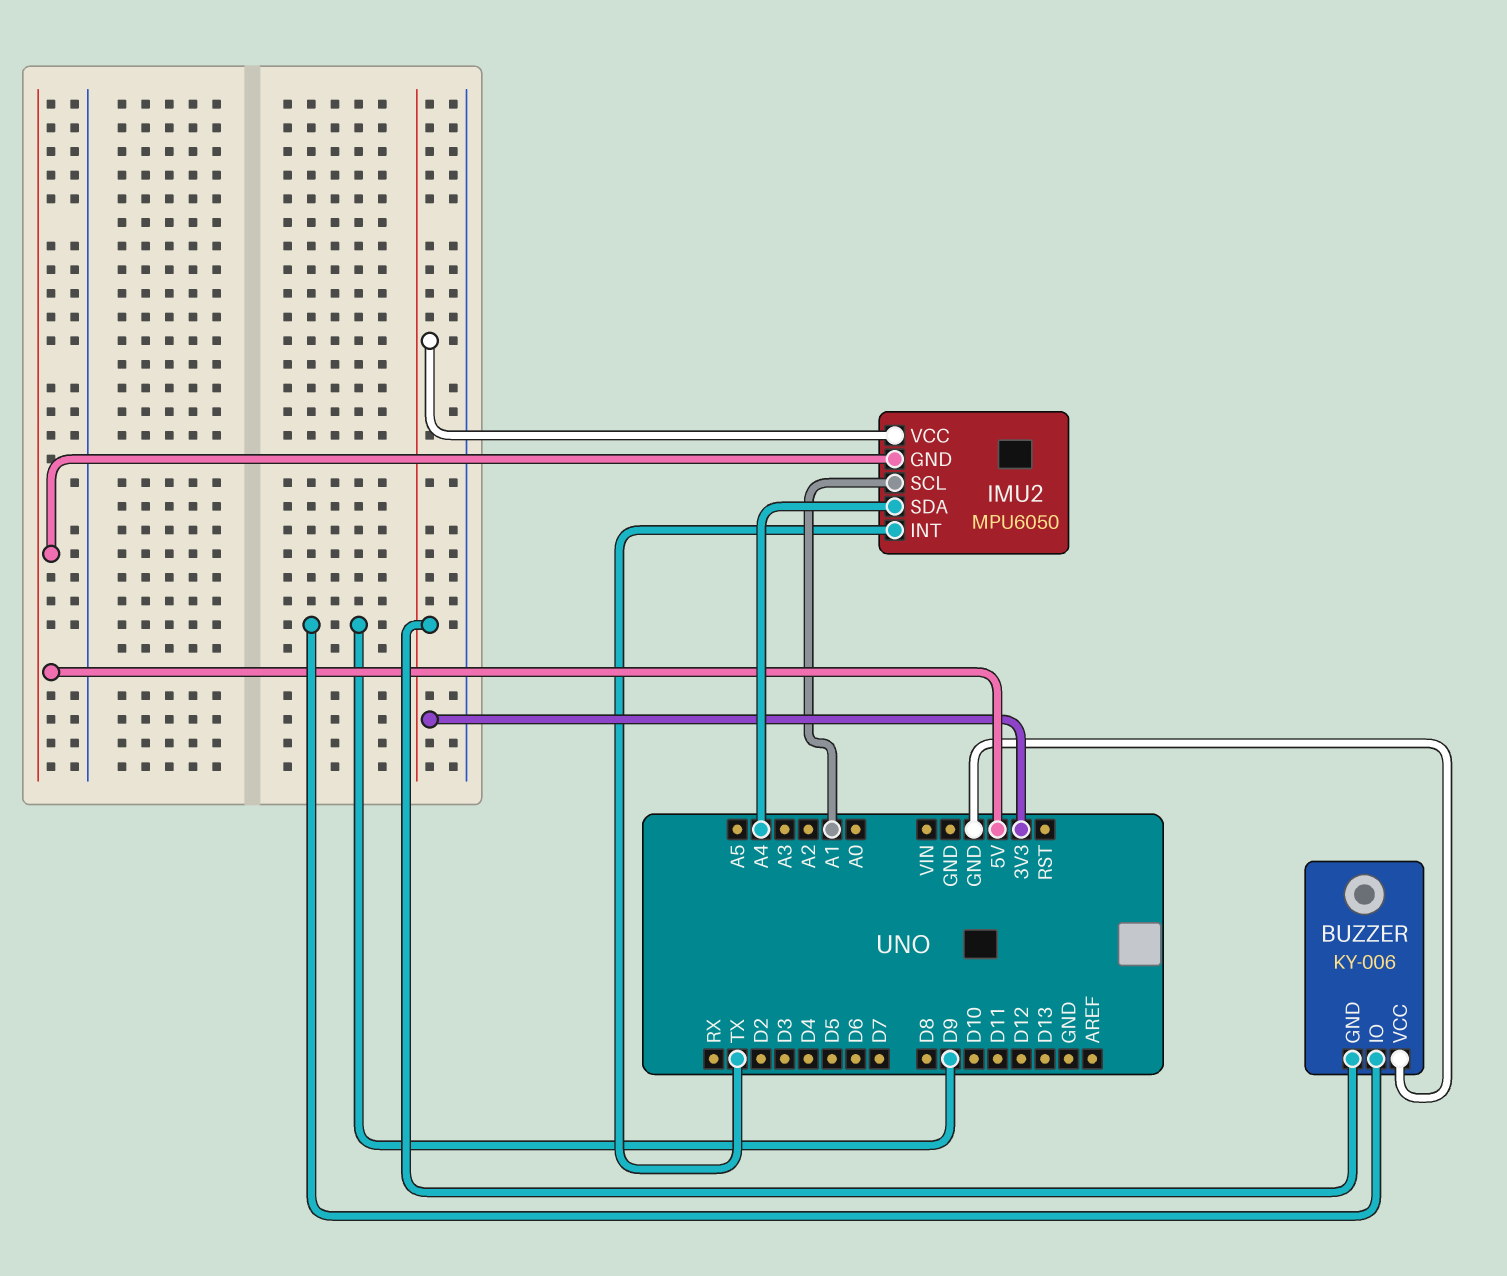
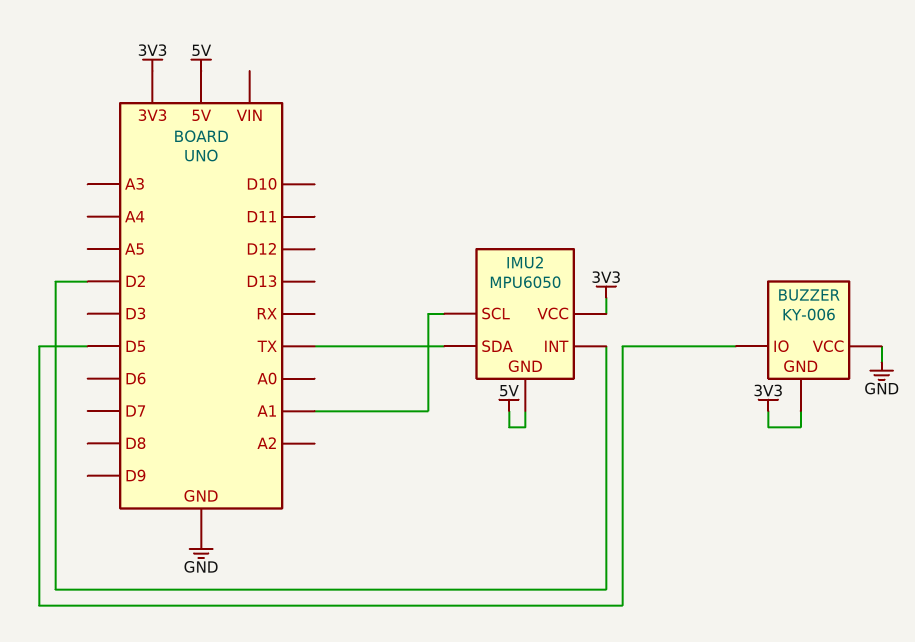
BUZZER pin IO: D9 -> D5
IMU2 pin INT: TX -> D2
IMU2 pin SDA: A4 -> TX

